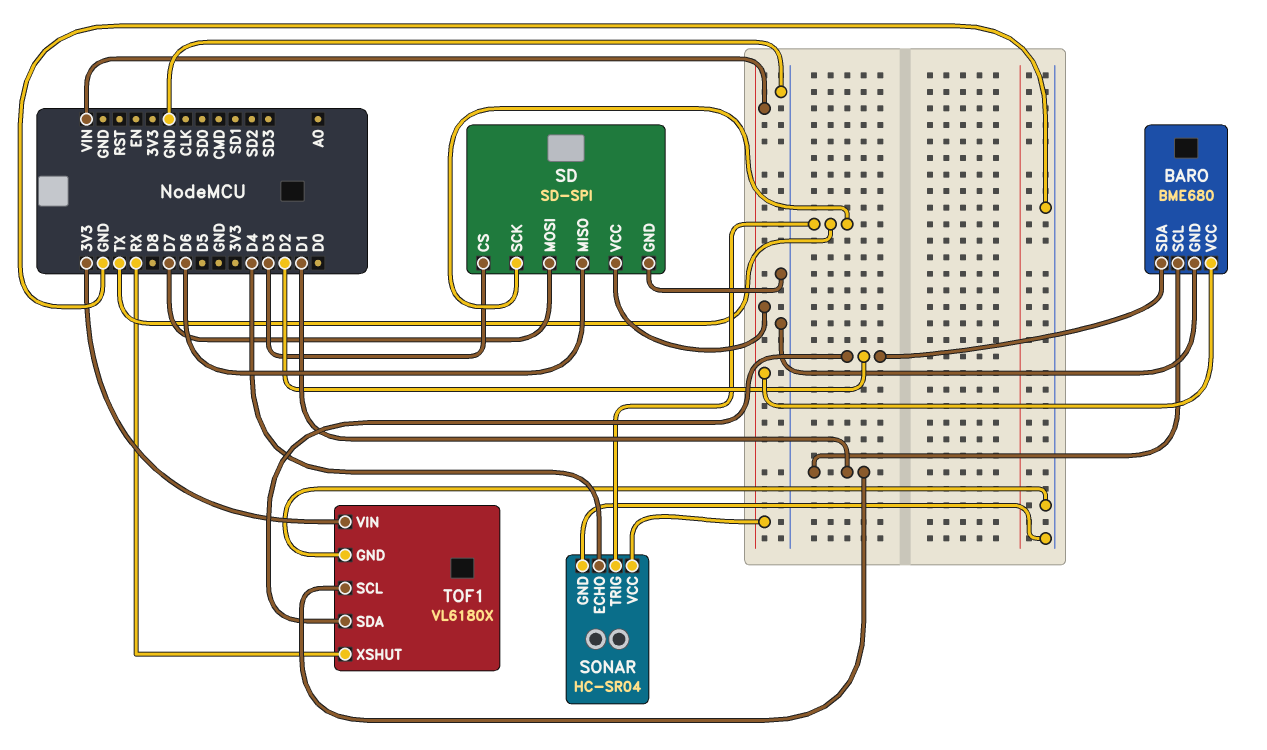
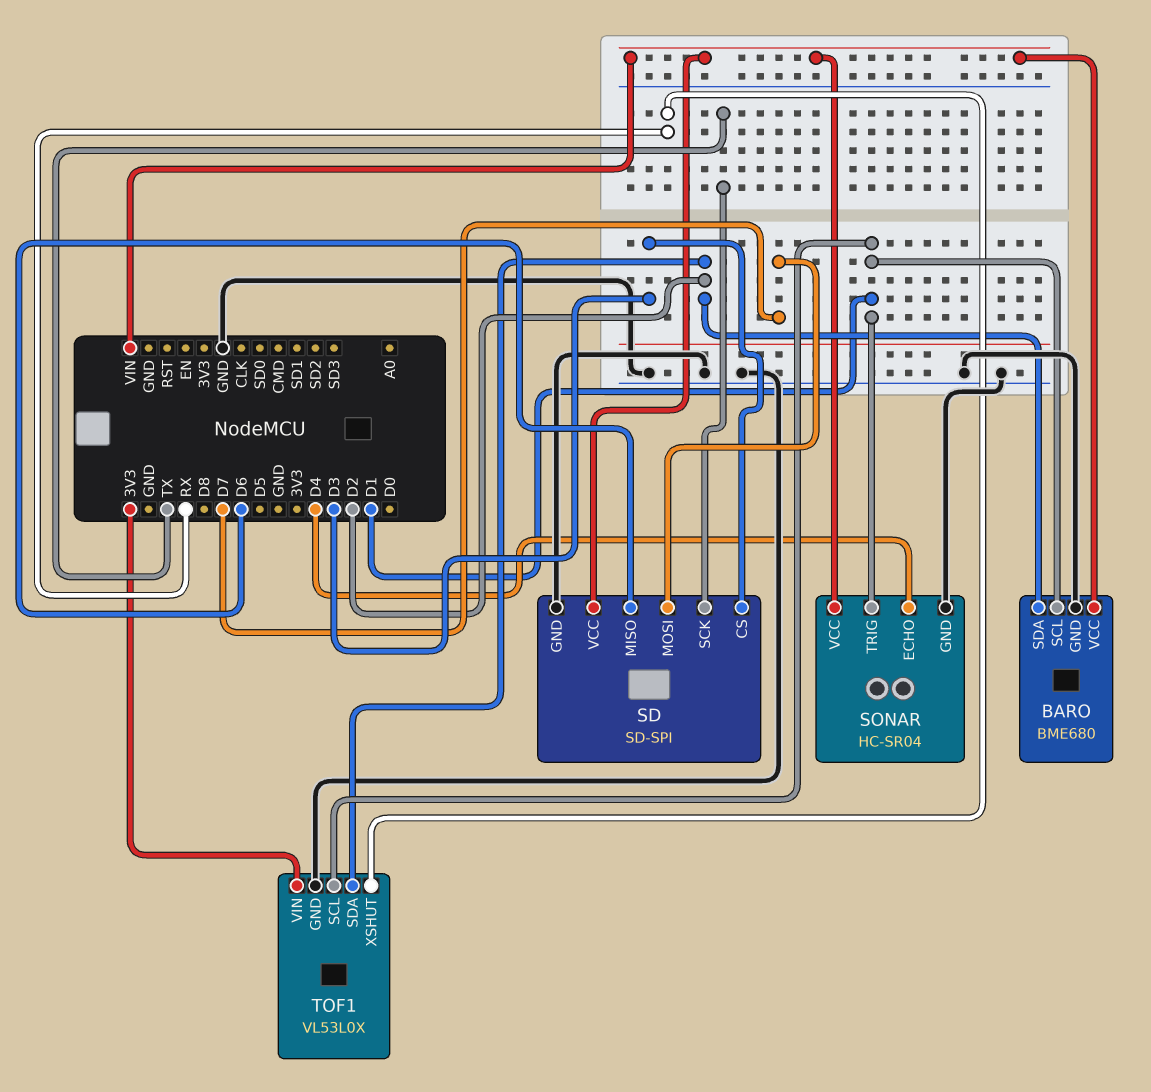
SONAR pin TRIG: TX -> D1
TOF1: VL6180X -> VL53L0X

